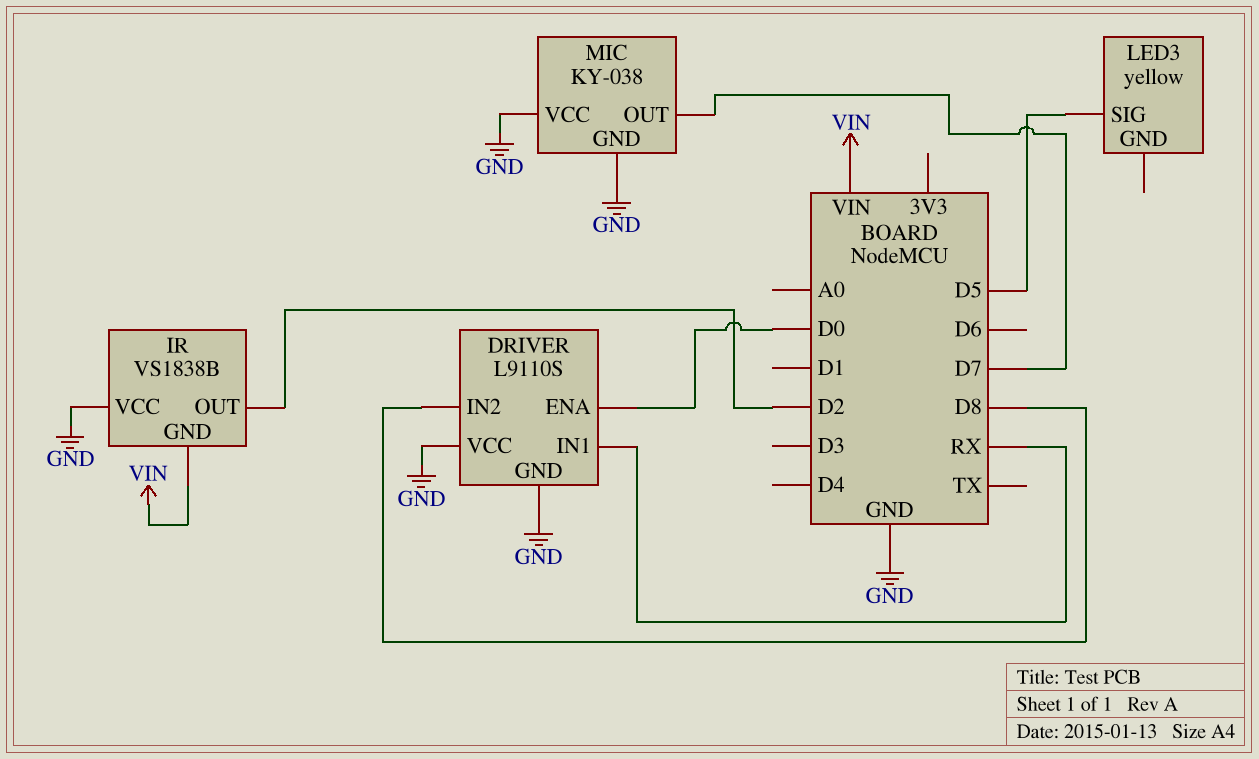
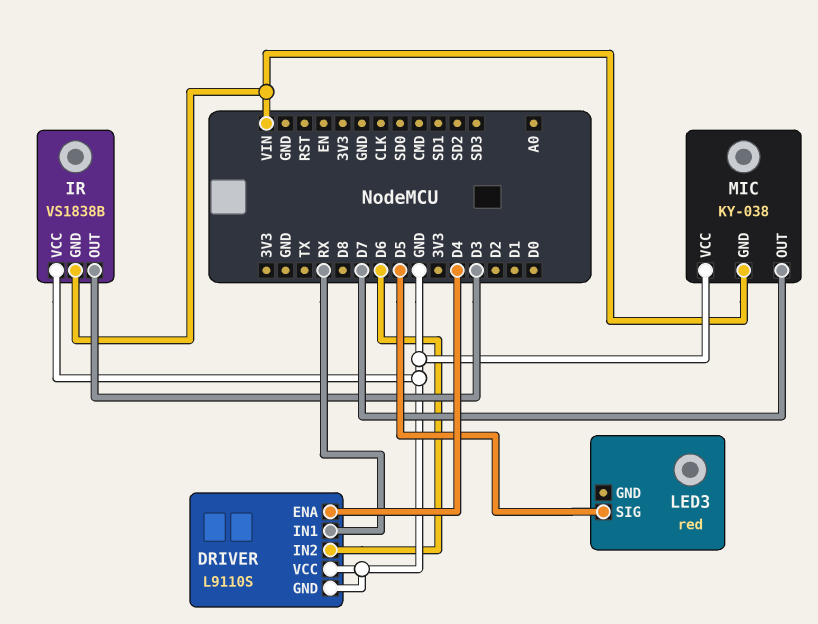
DRIVER pin ENA: D0 -> D4
DRIVER pin IN2: D8 -> D6
IR pin OUT: D2 -> D3
LED3: yellow -> red
MIC pin GND: GND -> VIN

